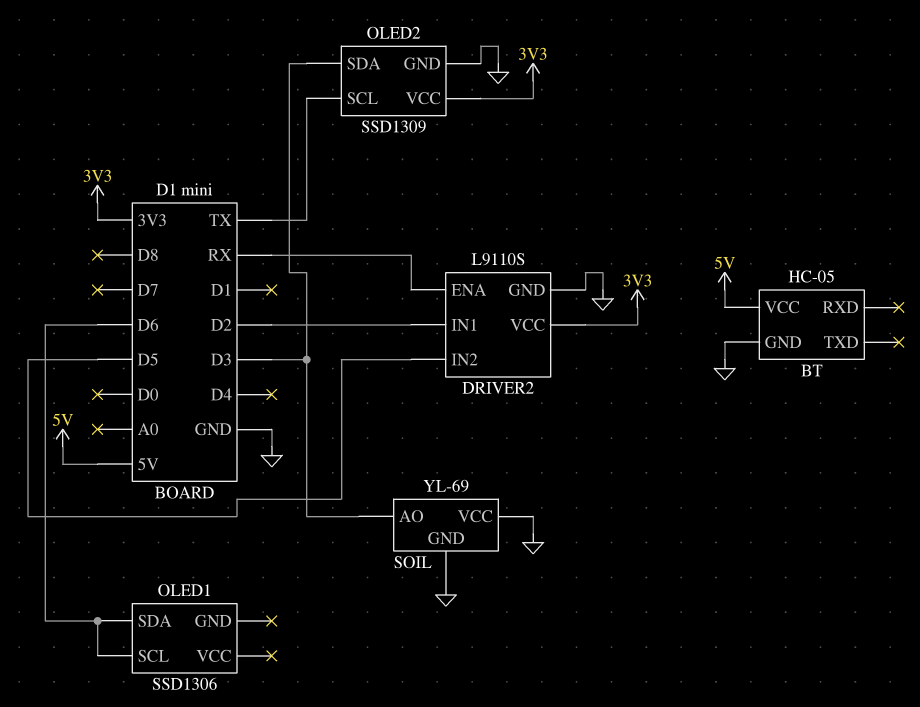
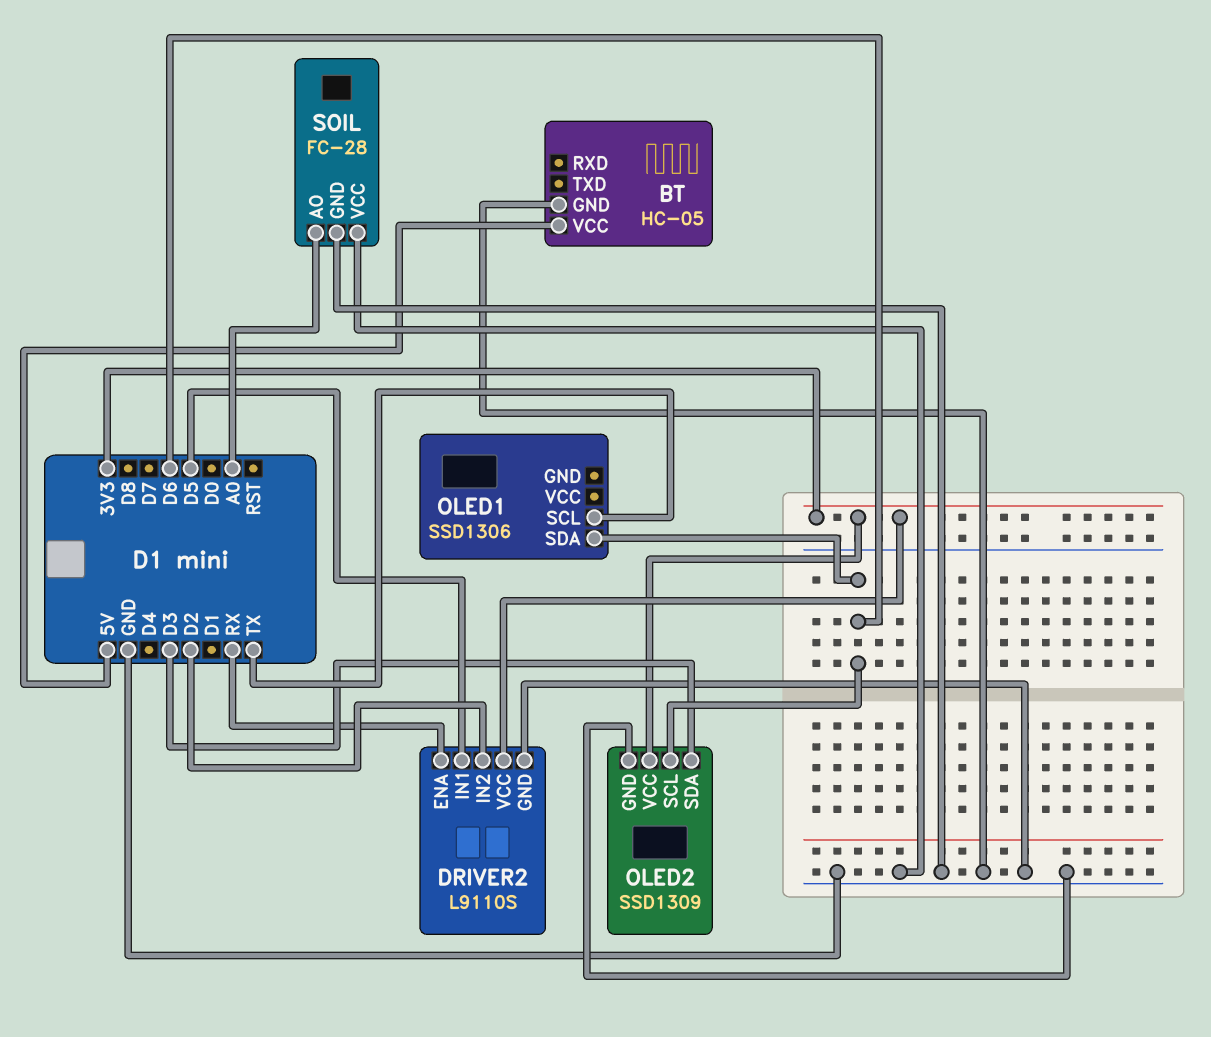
DRIVER2 pin IN1: D2 -> D5
DRIVER2 pin IN2: D5 -> D2
OLED1 pin SCL: D6 -> TX
OLED2 pin SCL: TX -> D6
SOIL: YL-69 -> FC-28
SOIL pin AO: D3 -> A0

